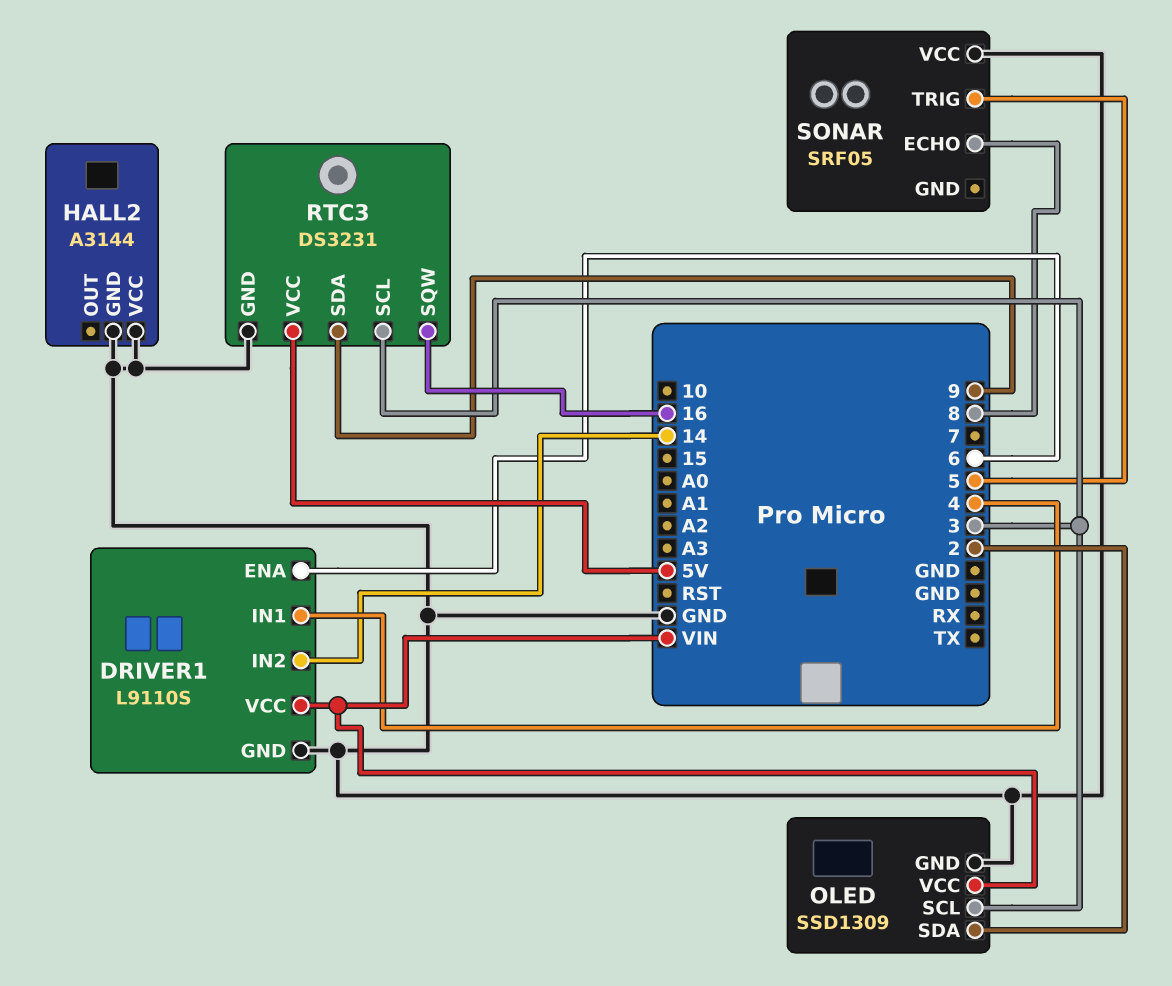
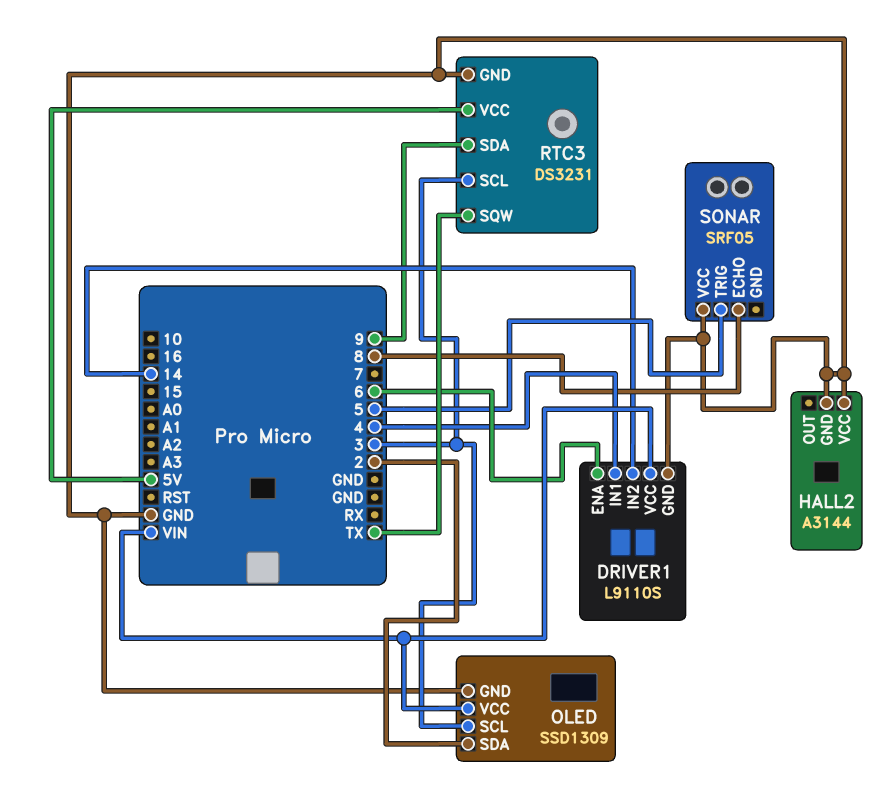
RTC3 pin SQW: 16 -> TX

